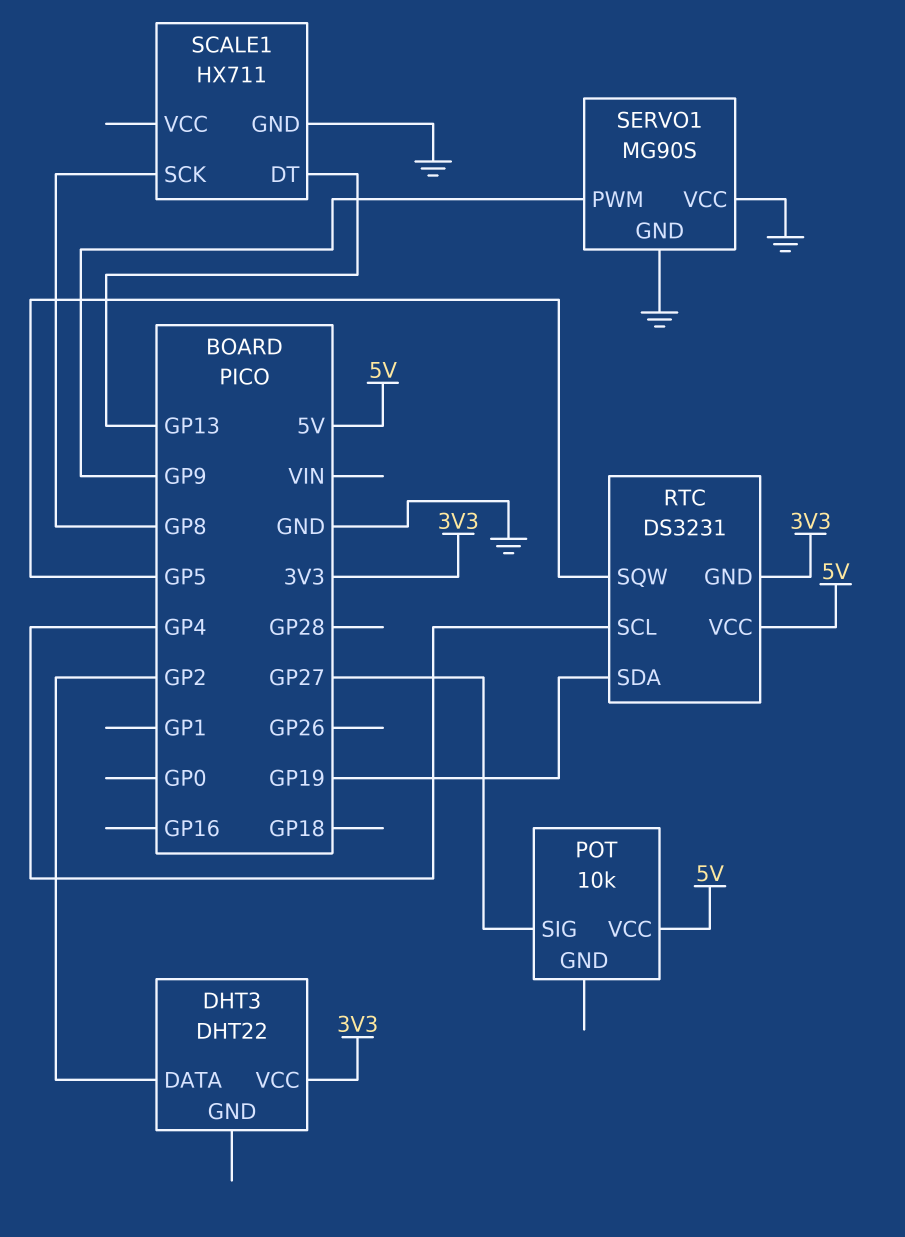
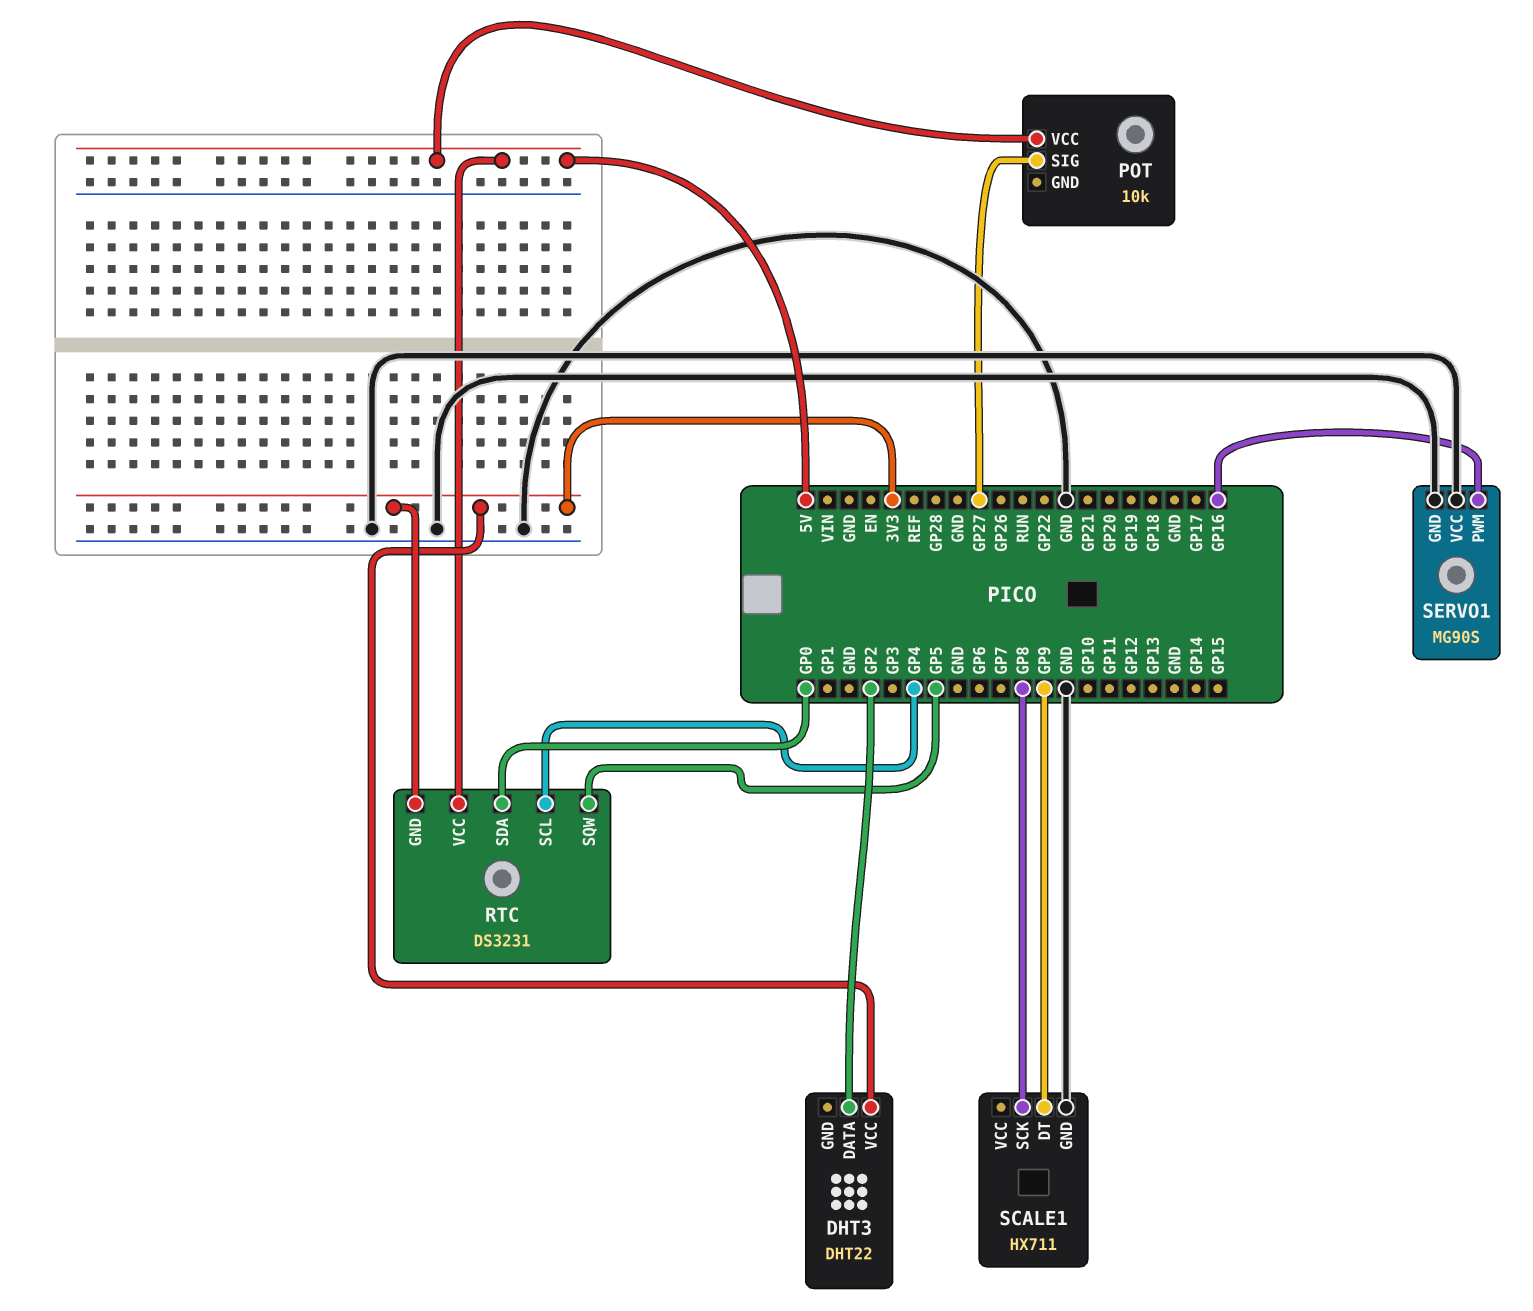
RTC pin SDA: GP19 -> GP0
SCALE1 pin DT: GP13 -> GP9
SERVO1 pin PWM: GP9 -> GP16

